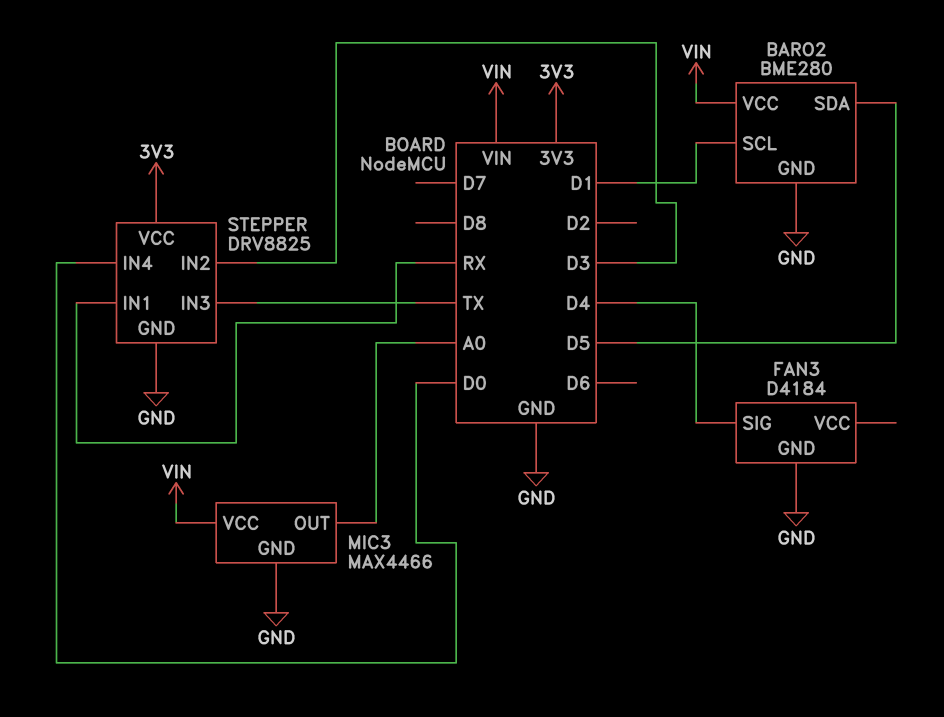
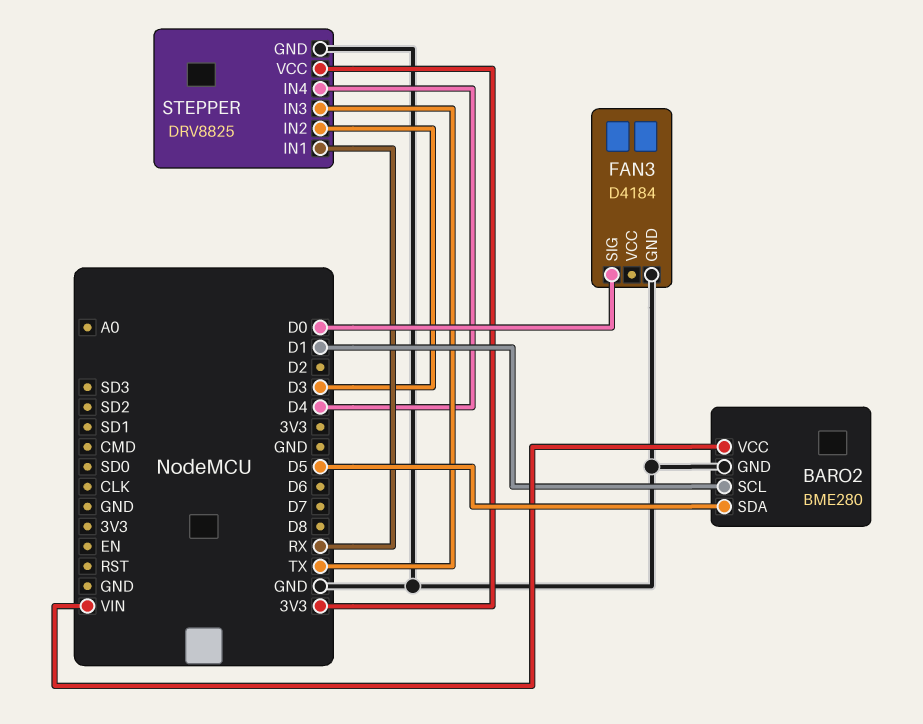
FAN3 pin SIG: D4 -> D0
MIC3: MAX4466 -> none
MIC3 pin GND: GND -> none
MIC3 pin OUT: A0 -> none
MIC3 pin VCC: VIN -> none
STEPPER pin IN4: D0 -> D4

